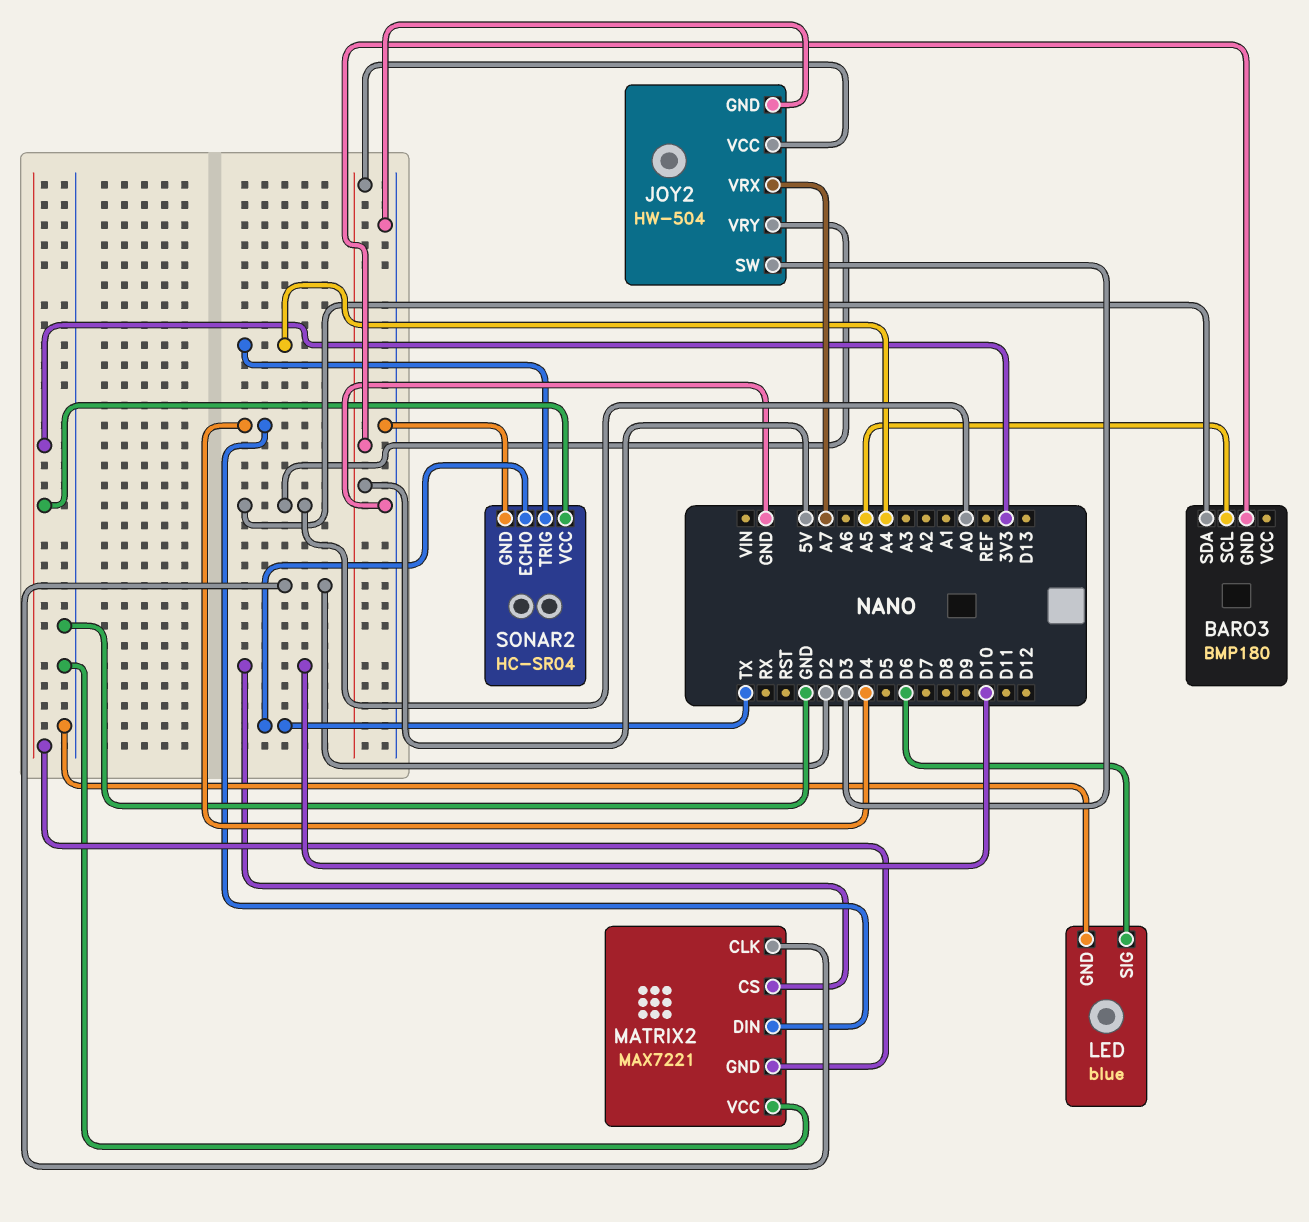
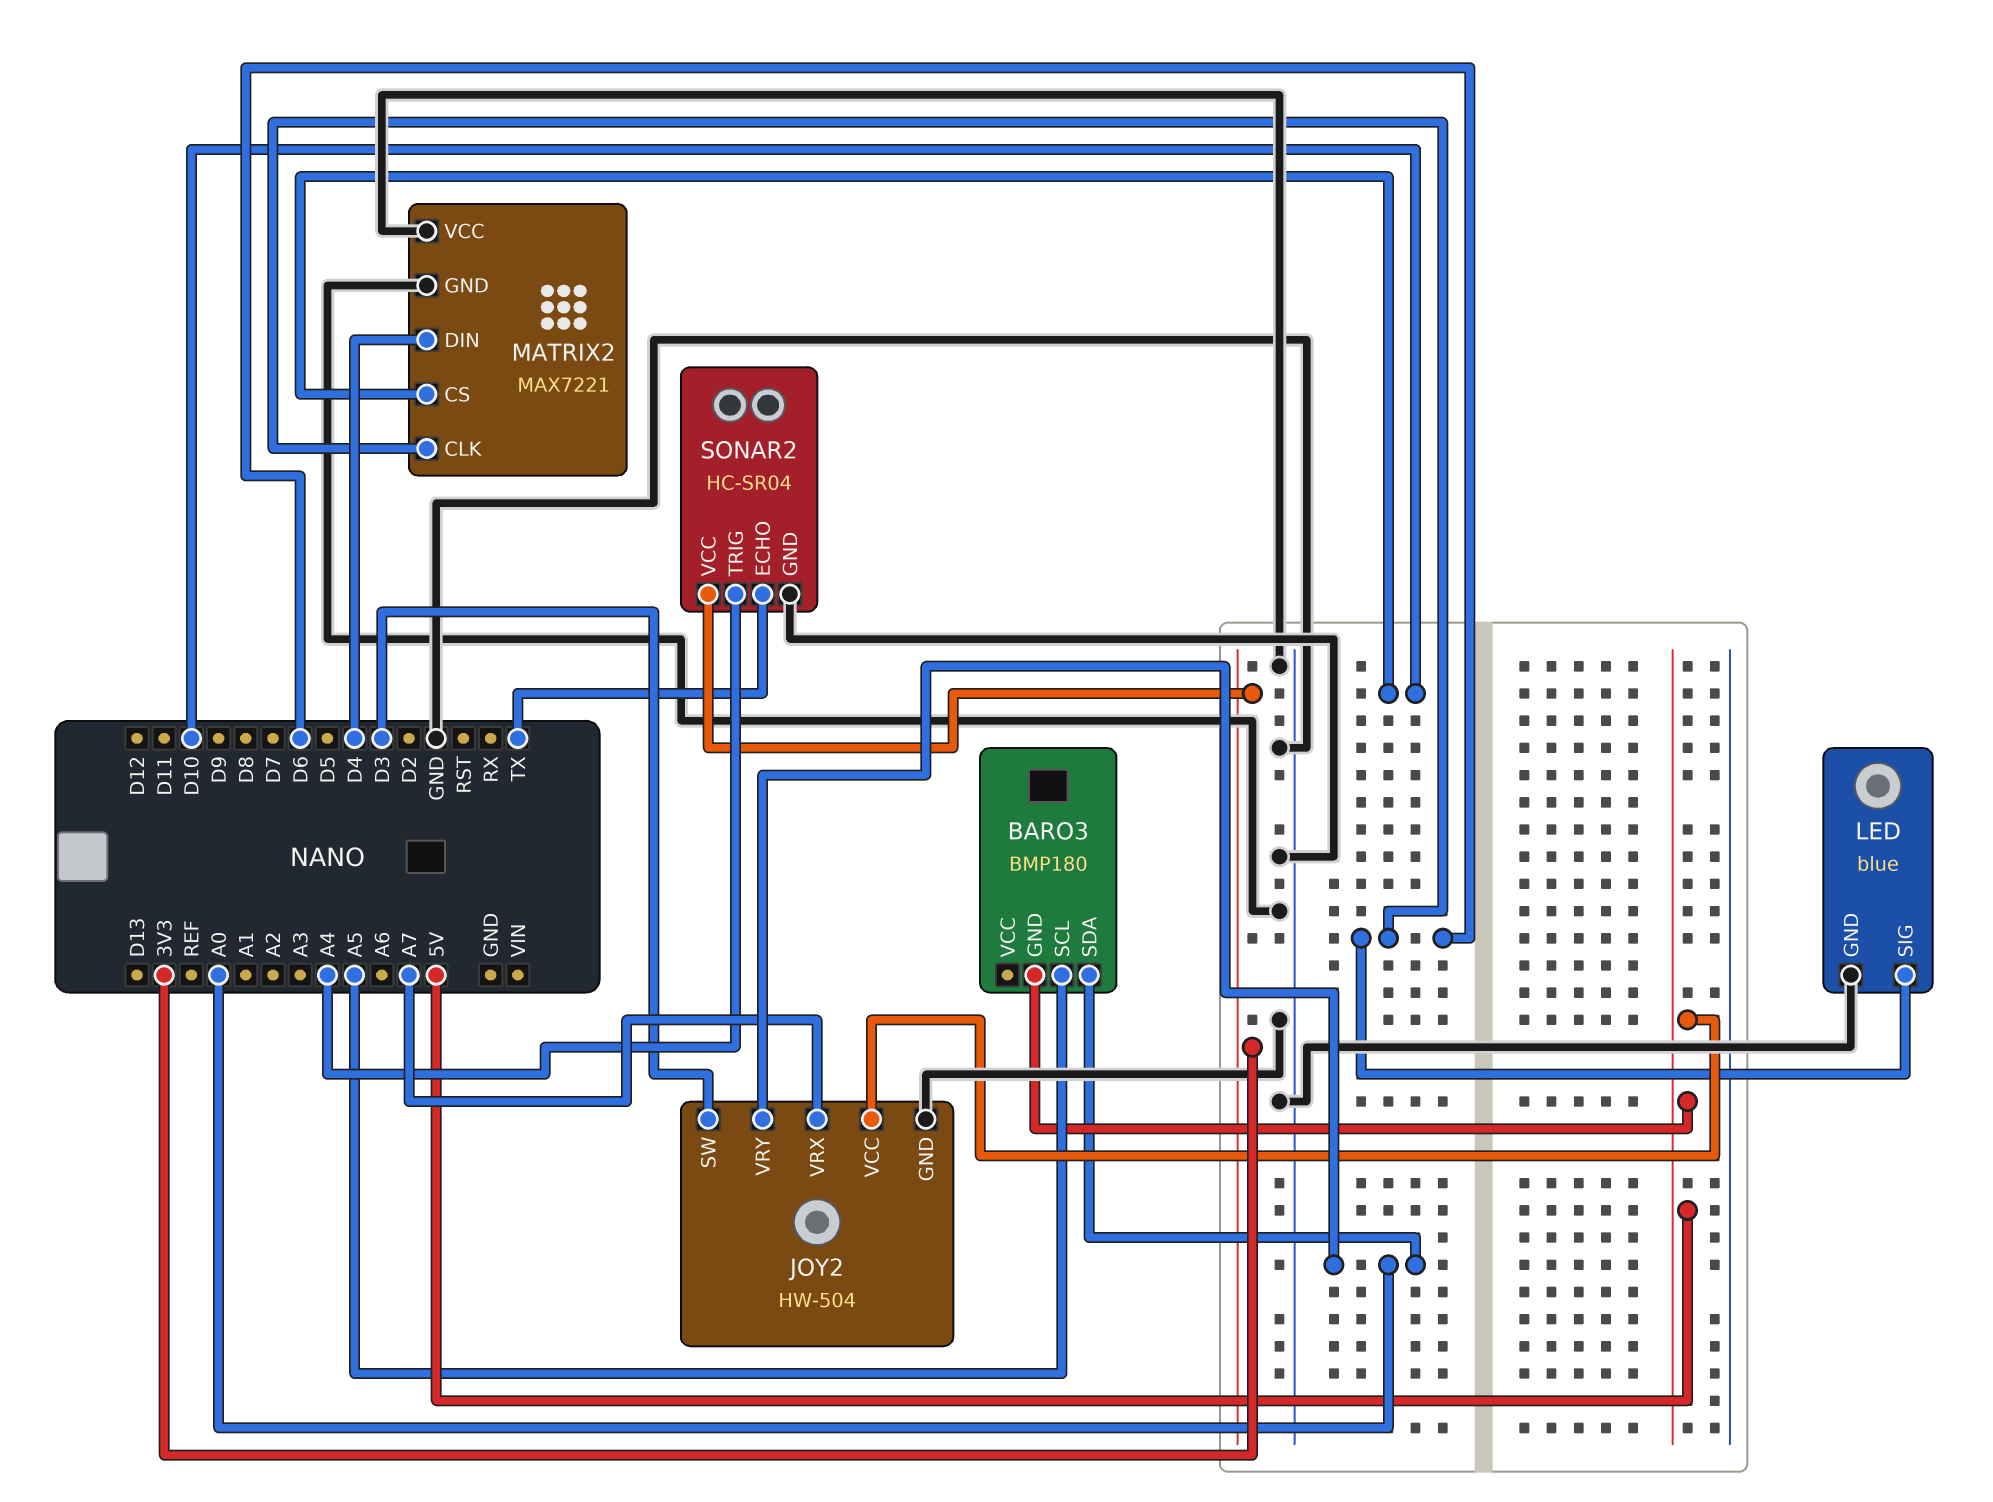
MATRIX2 pin CLK: D2 -> D6
MATRIX2 pin GND: 3V3 -> GND

